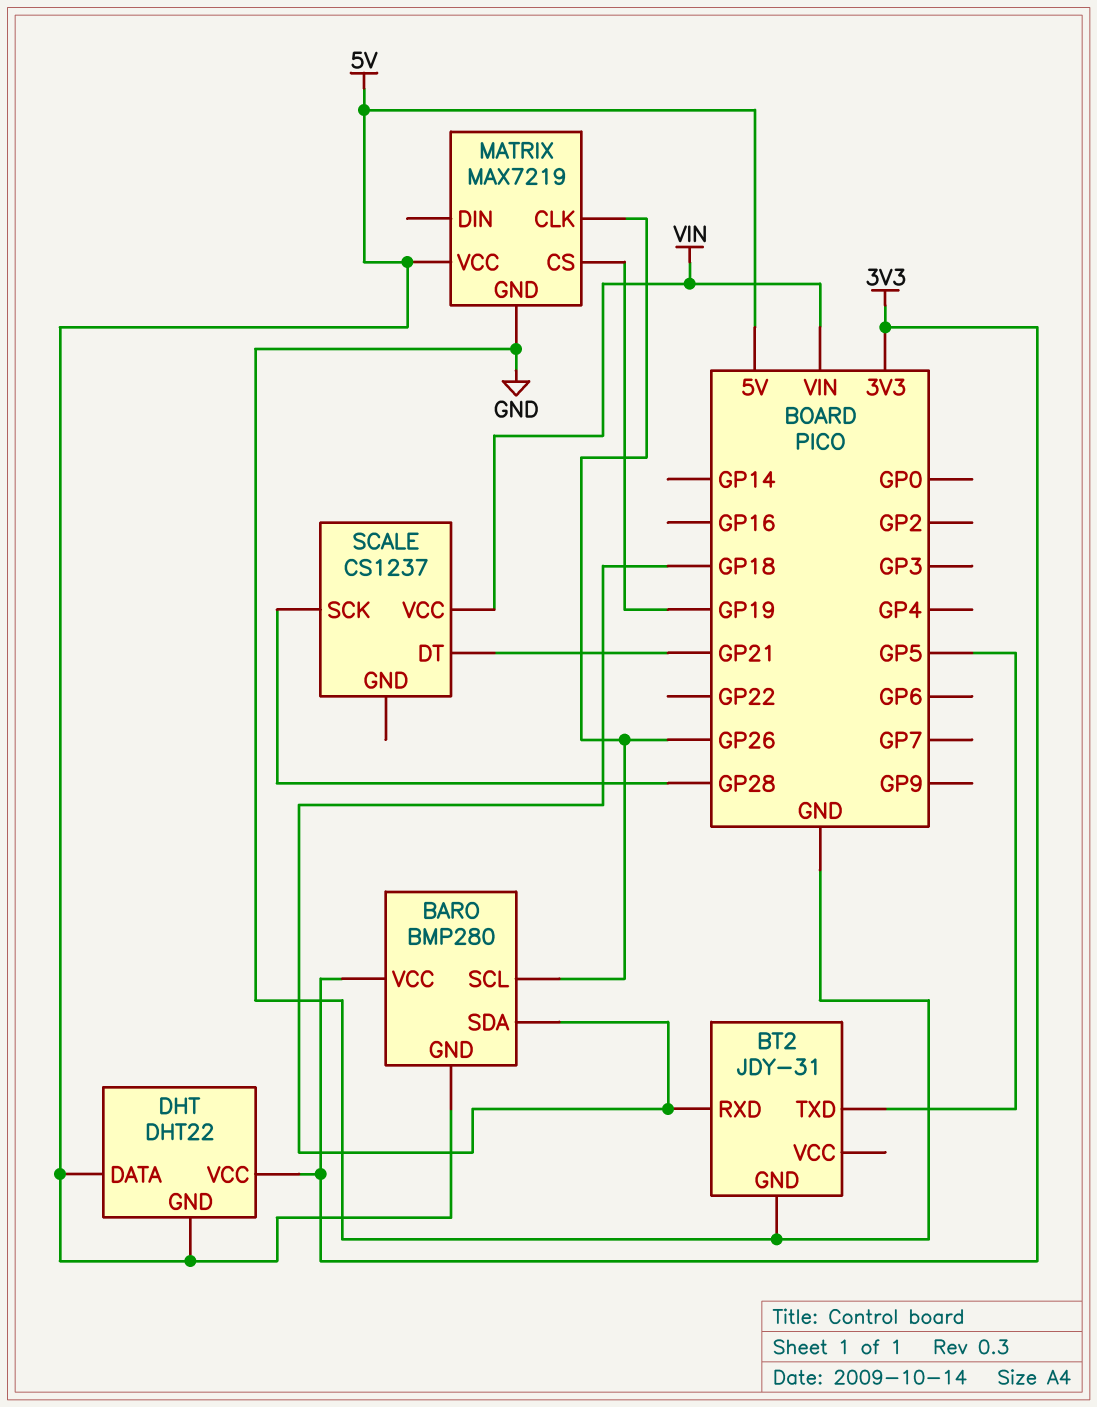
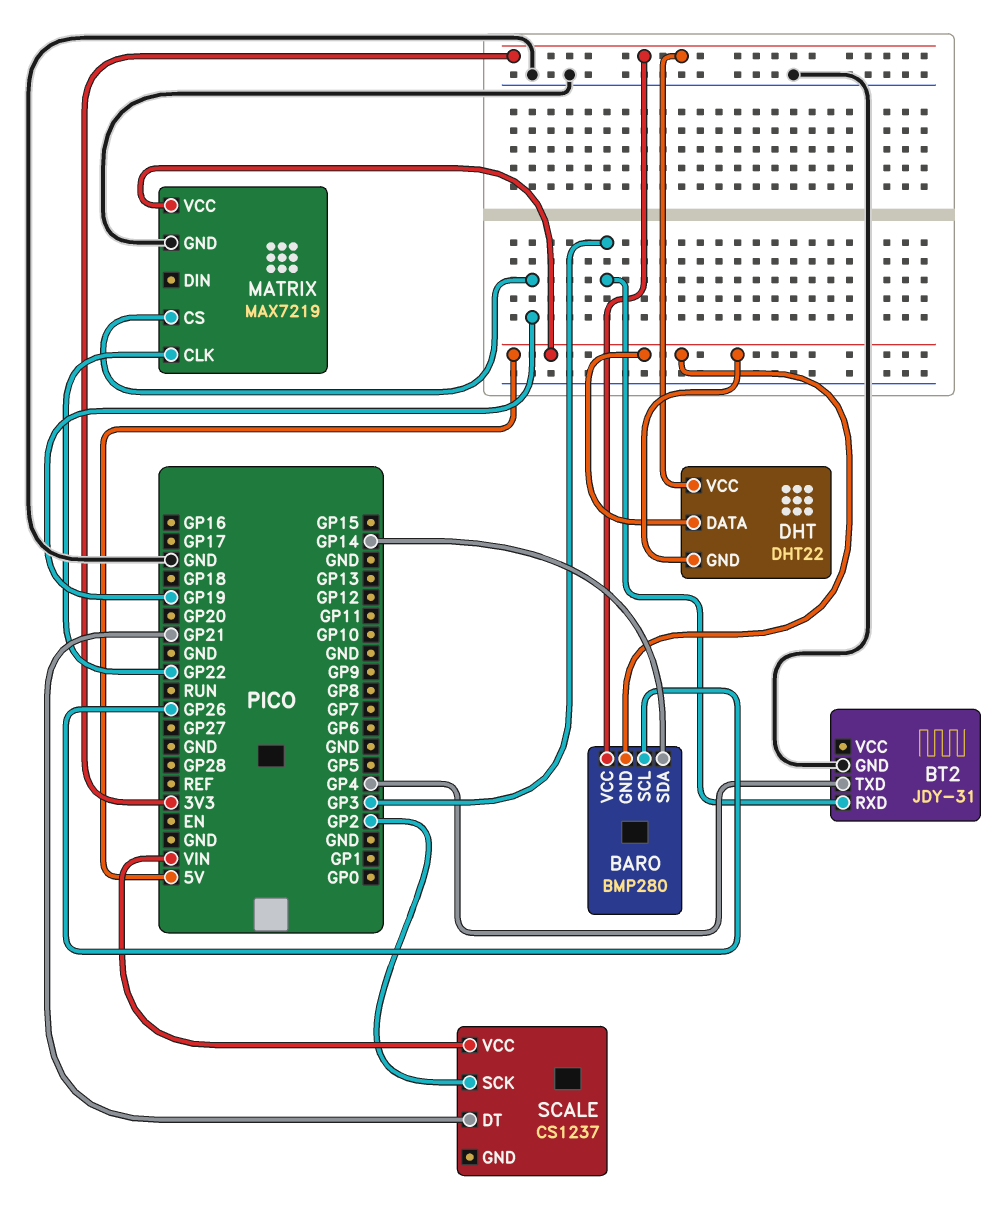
BARO pin SDA: GP18 -> GP14
BT2 pin RXD: GP18 -> GP3
BT2 pin TXD: GP5 -> GP4
MATRIX pin CLK: GP26 -> GP22
SCALE pin SCK: GP28 -> GP2

